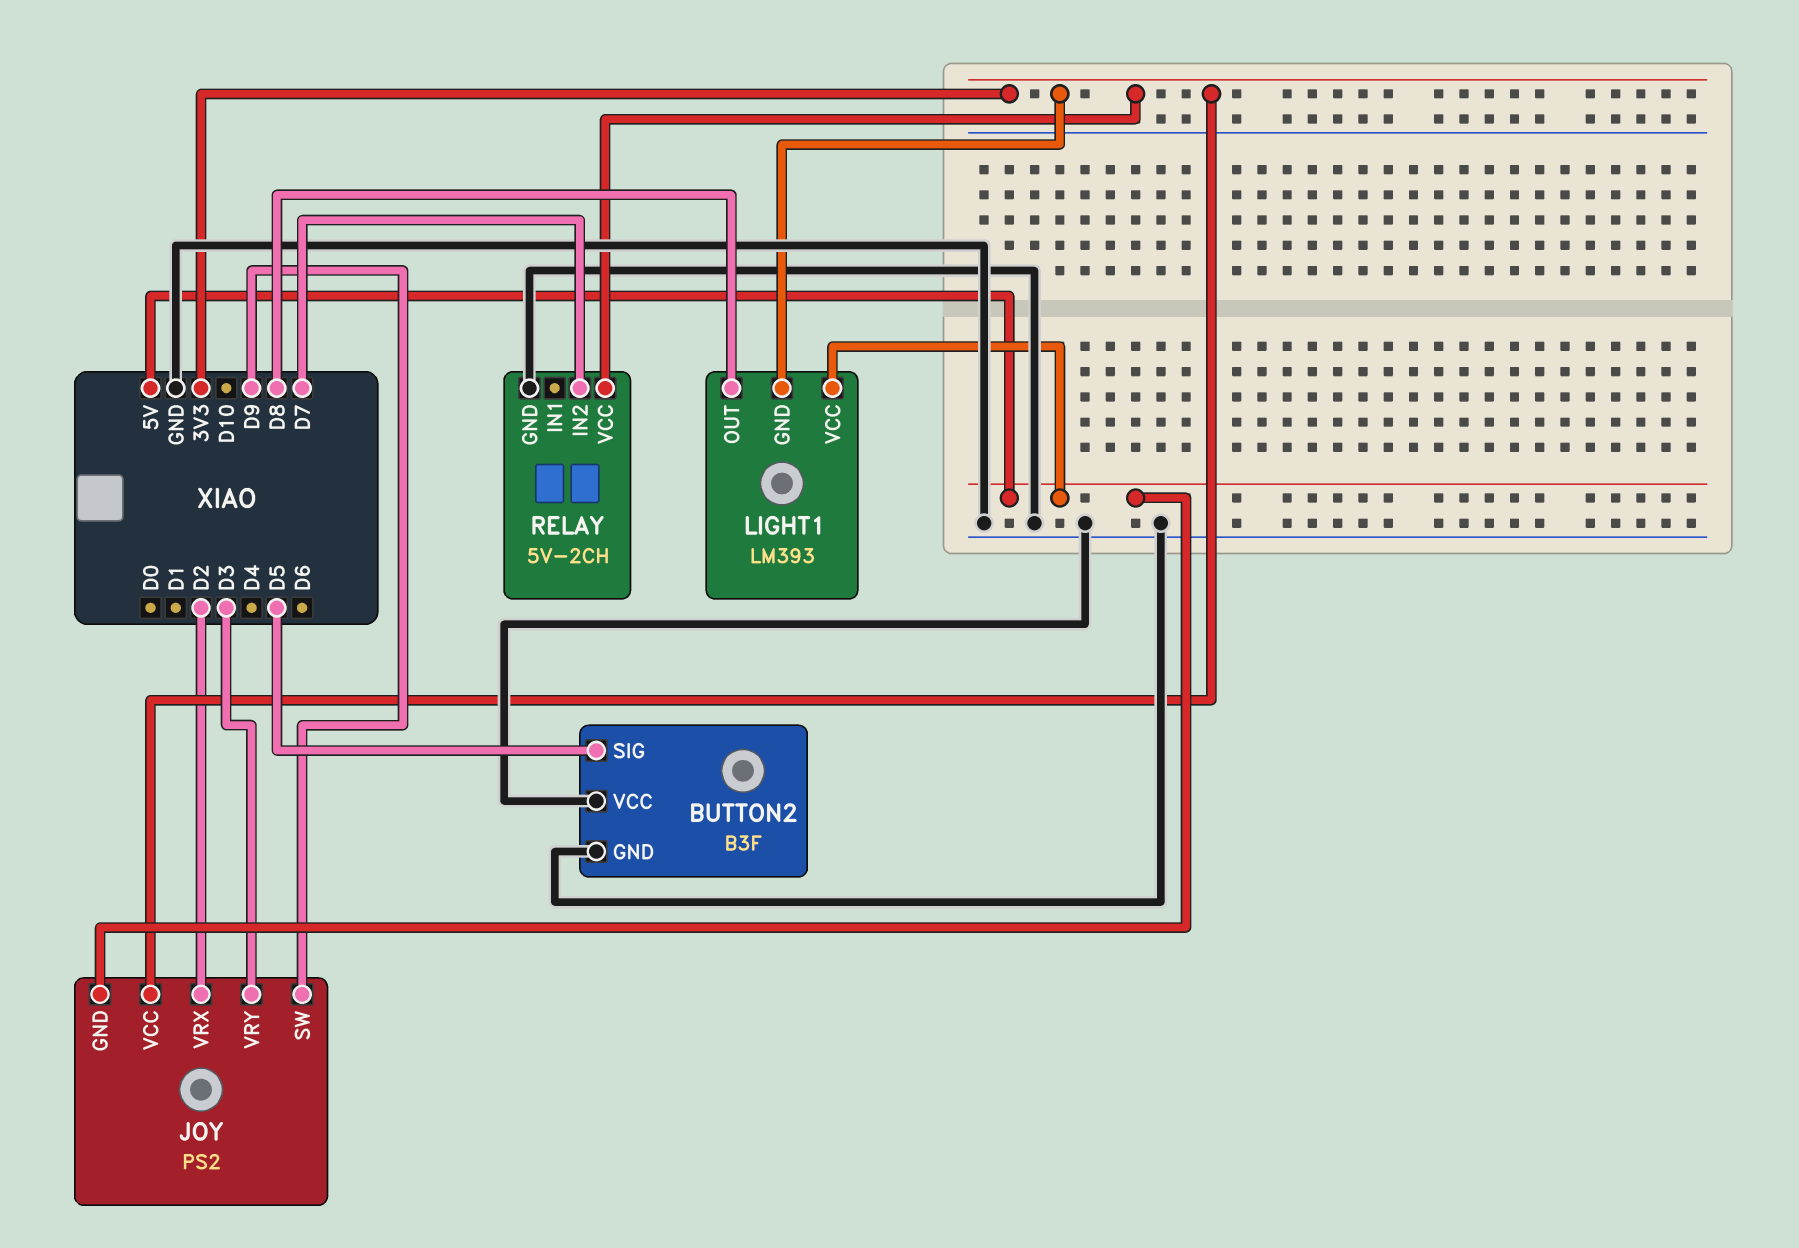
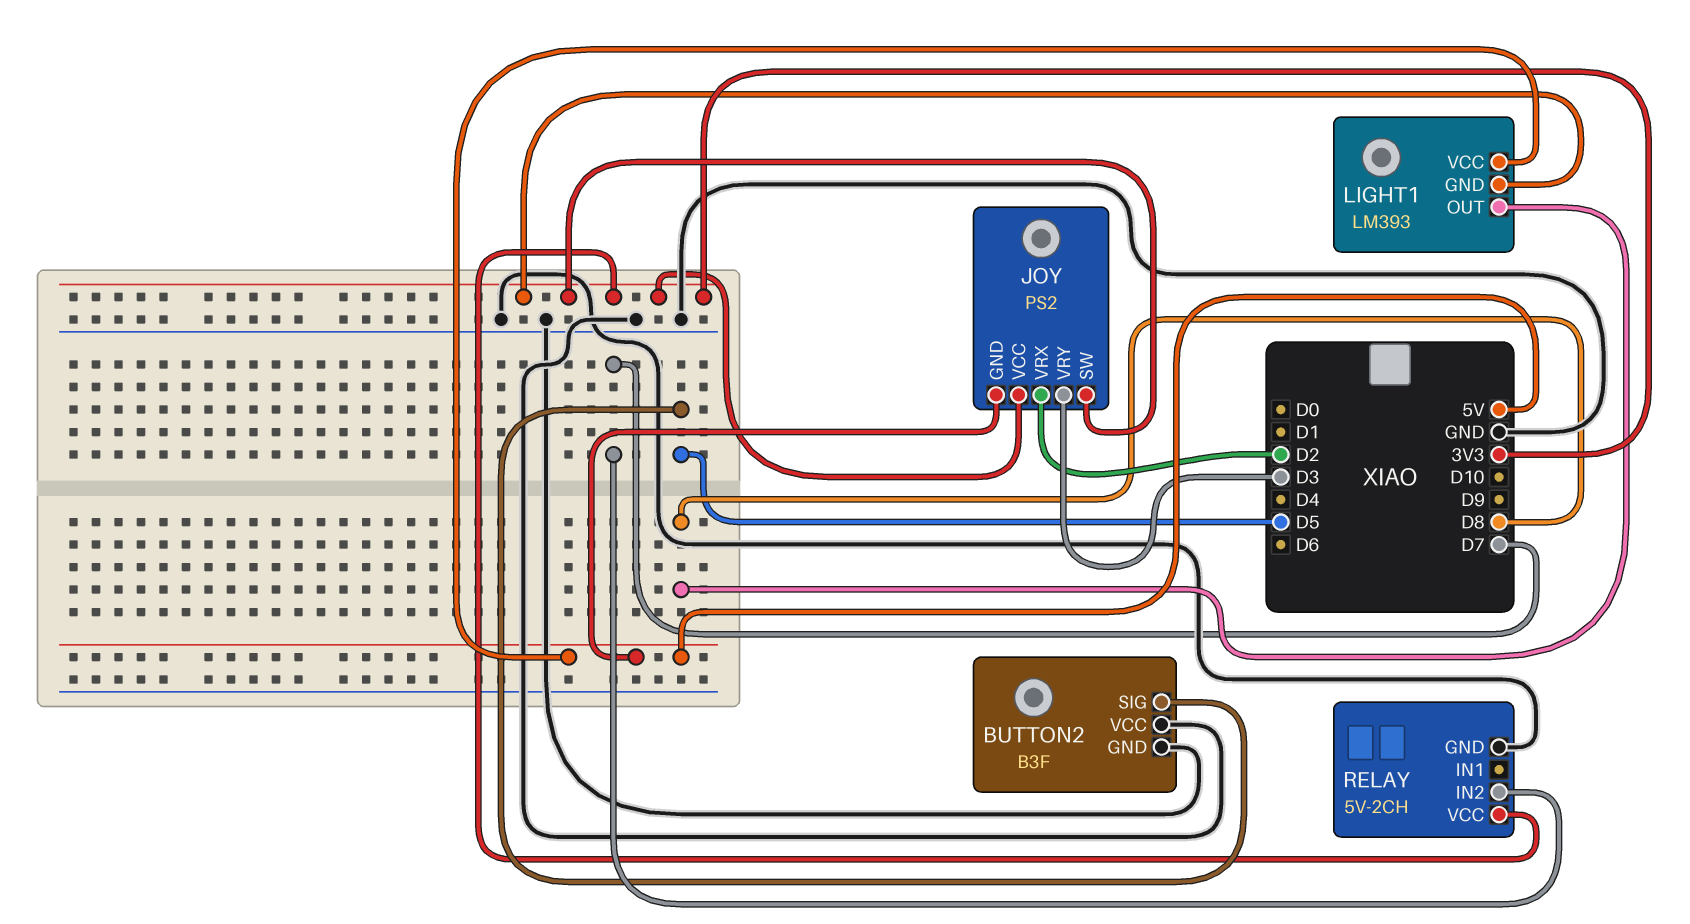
JOY pin SW: D9 -> 3V3

